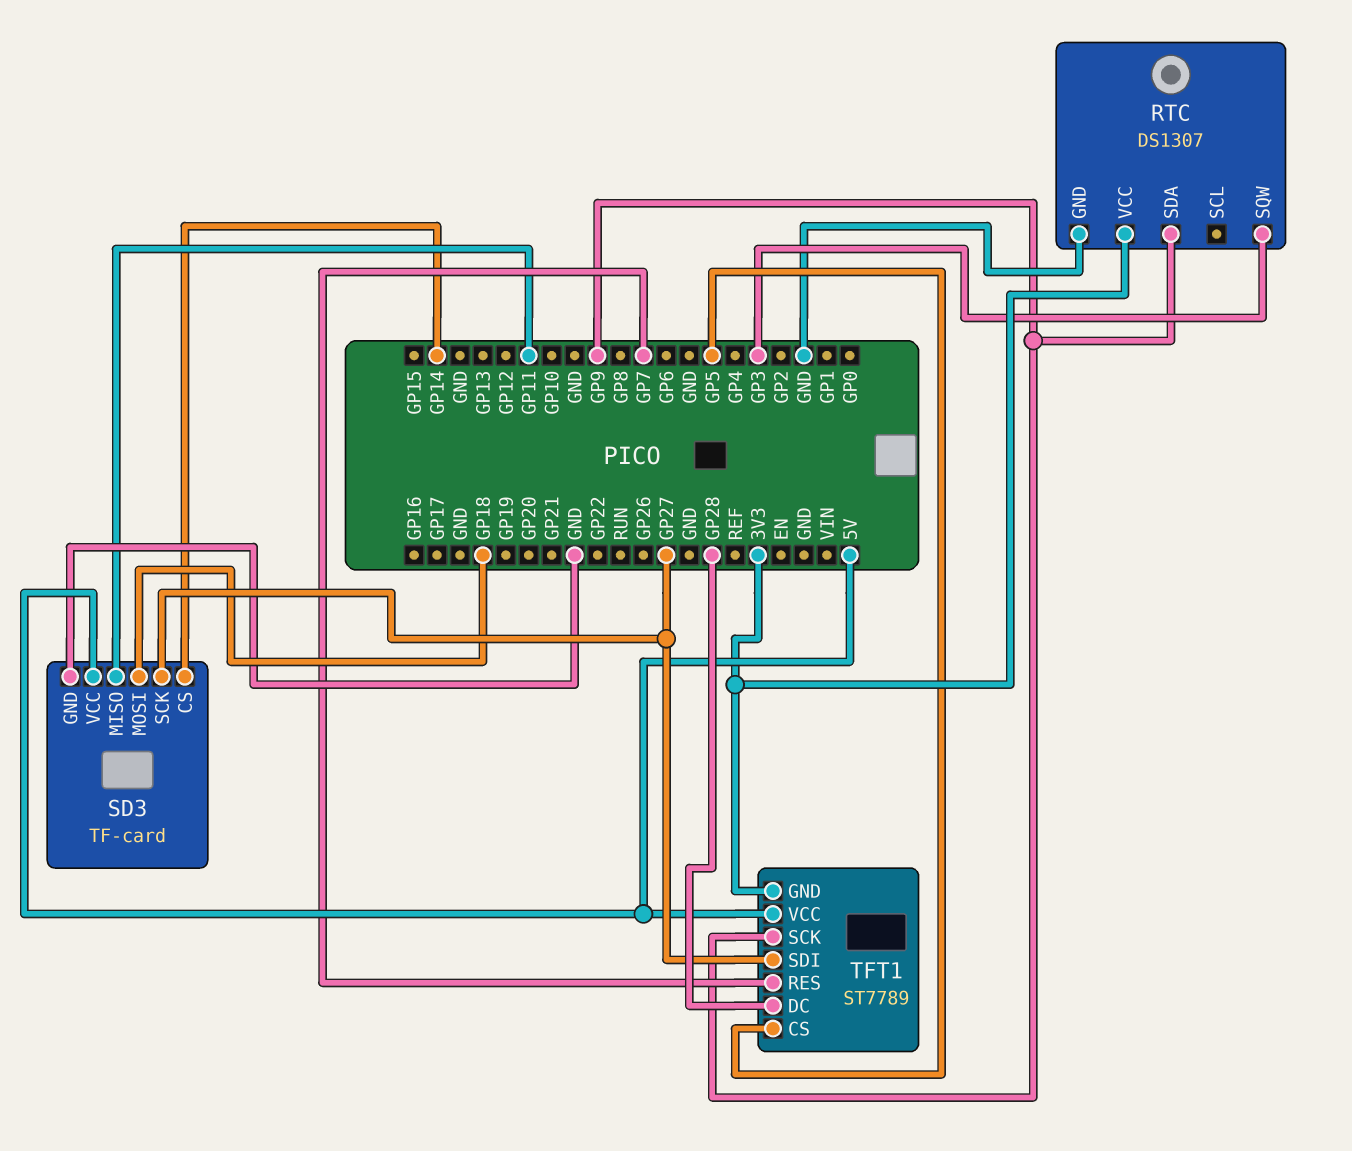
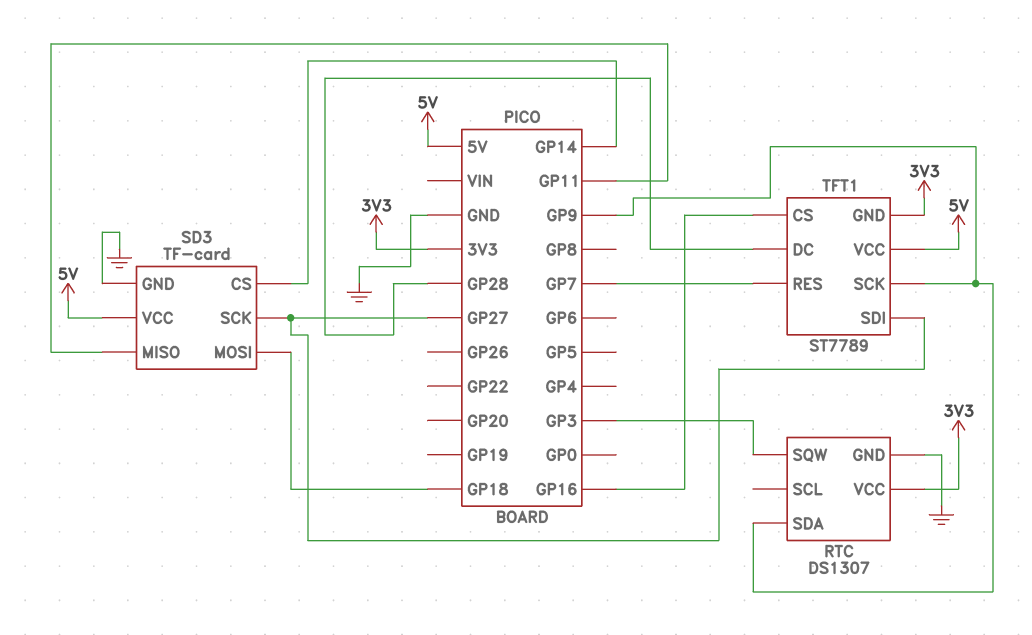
TFT1 pin CS: GP5 -> GP16

